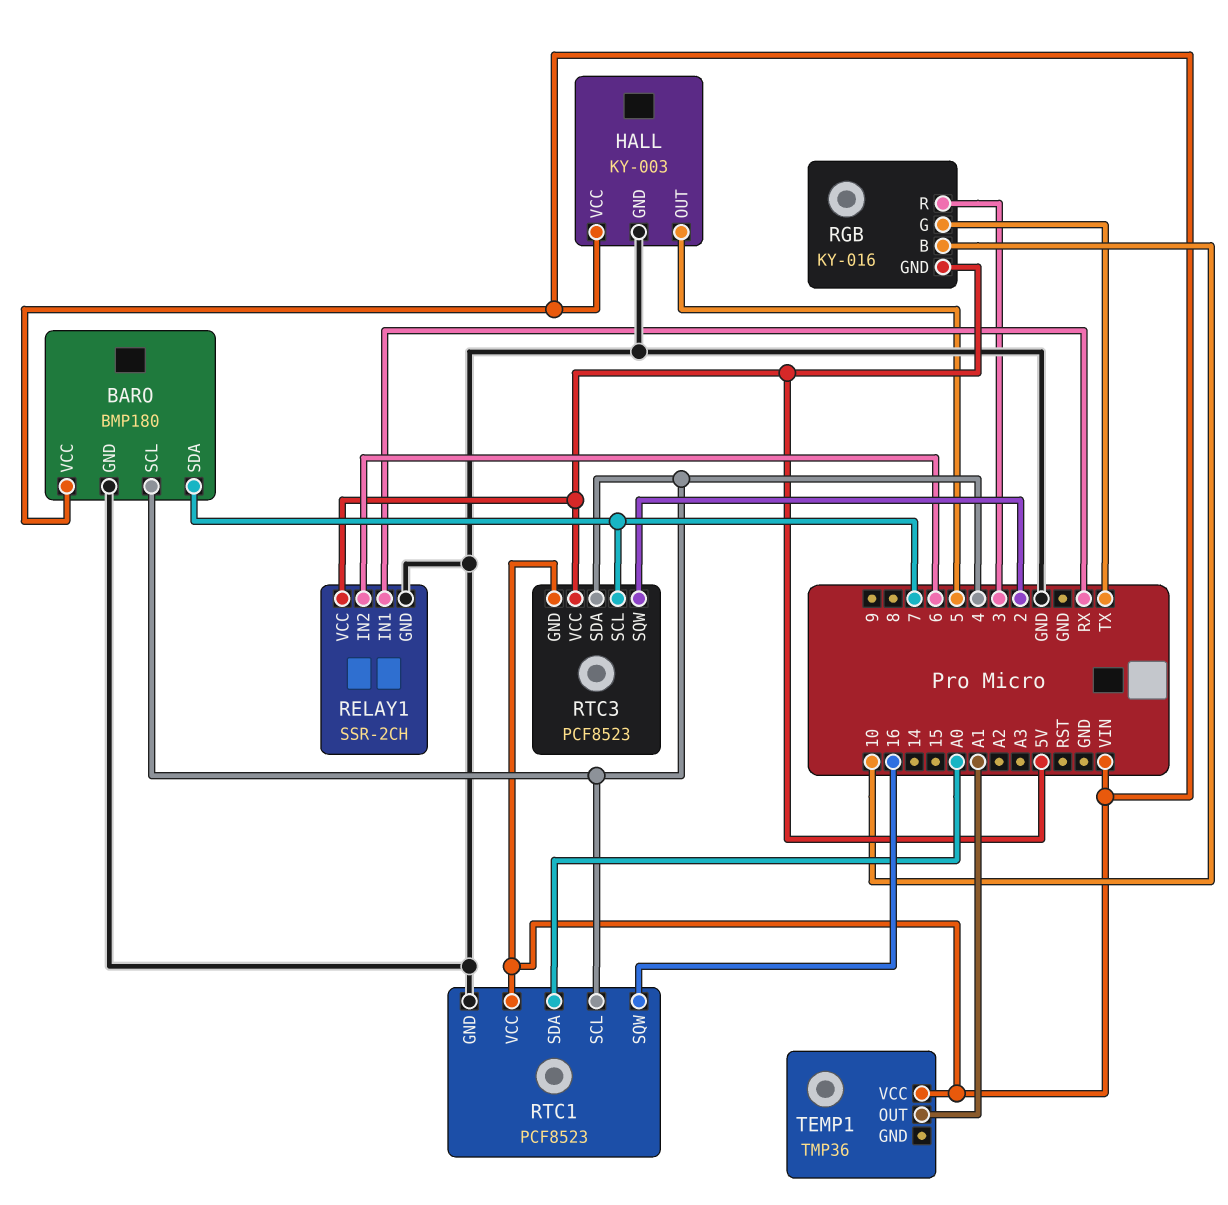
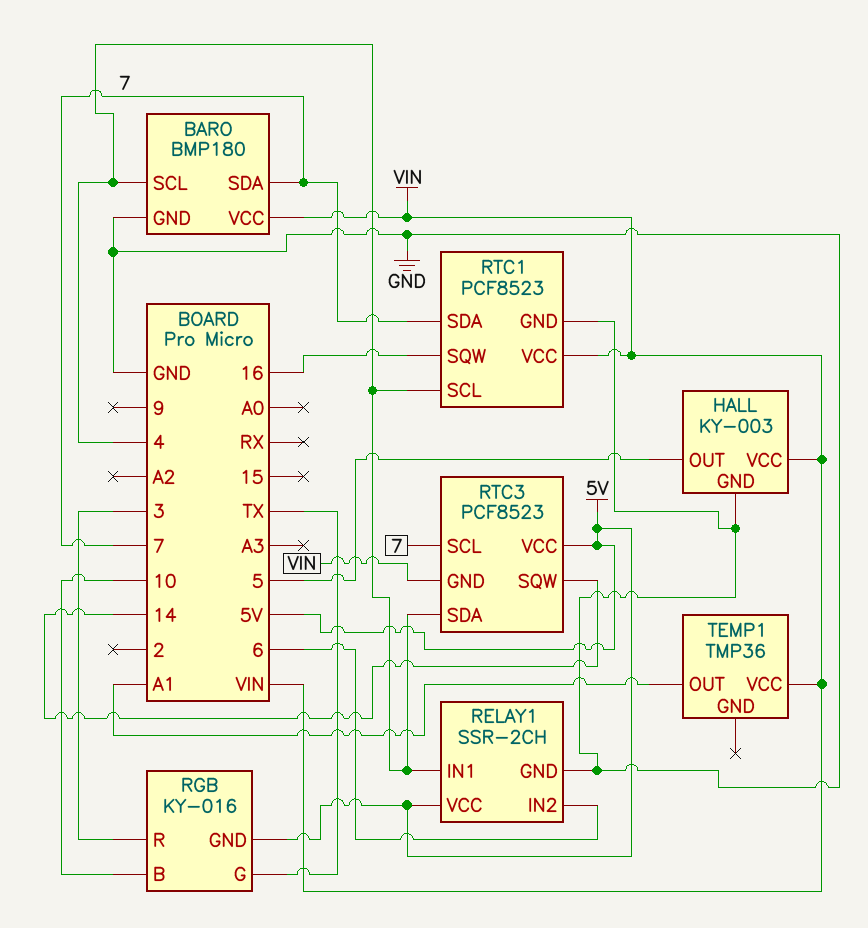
RELAY1 pin IN1: RX -> 4
RTC1 pin SDA: A0 -> 7
RTC3 pin SQW: 2 -> 14

